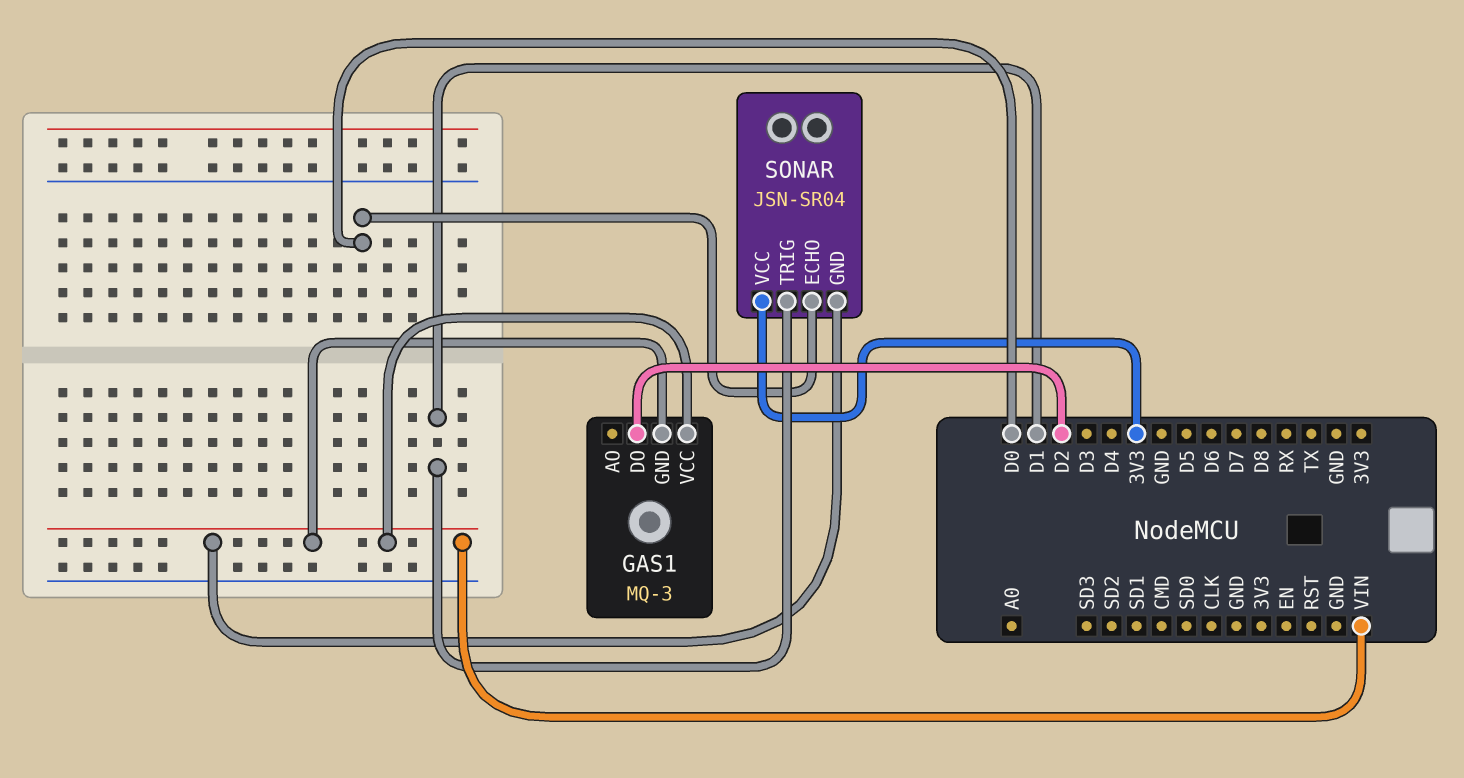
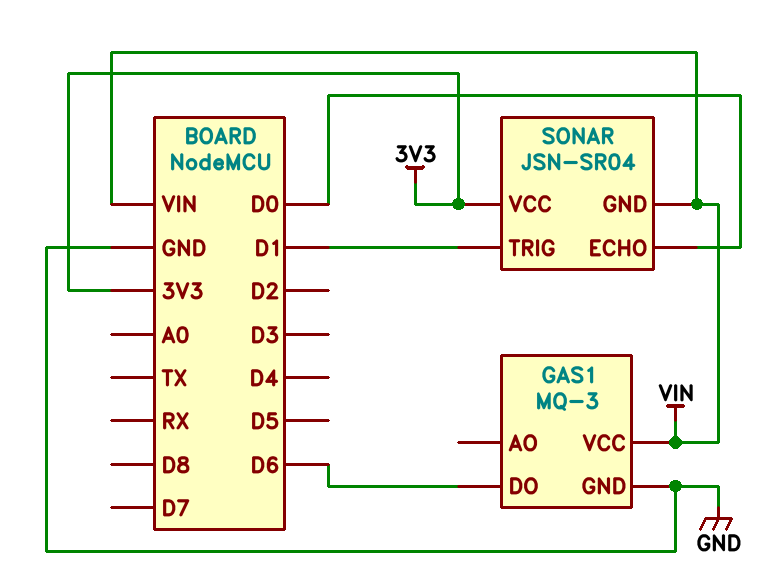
GAS1 pin DO: D2 -> D6
GAS1 pin GND: VIN -> GND

